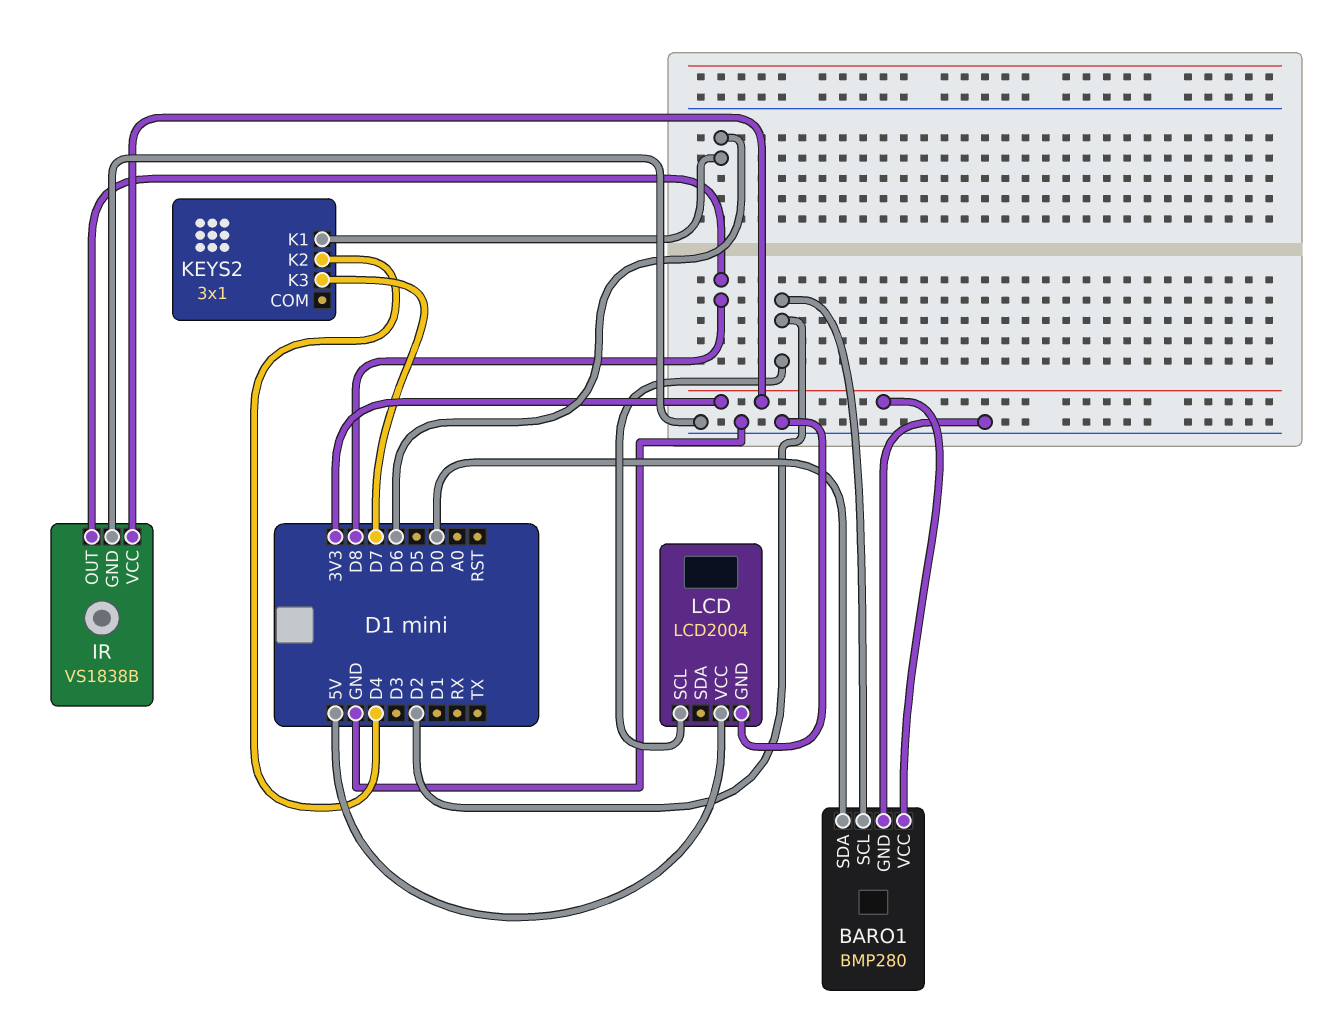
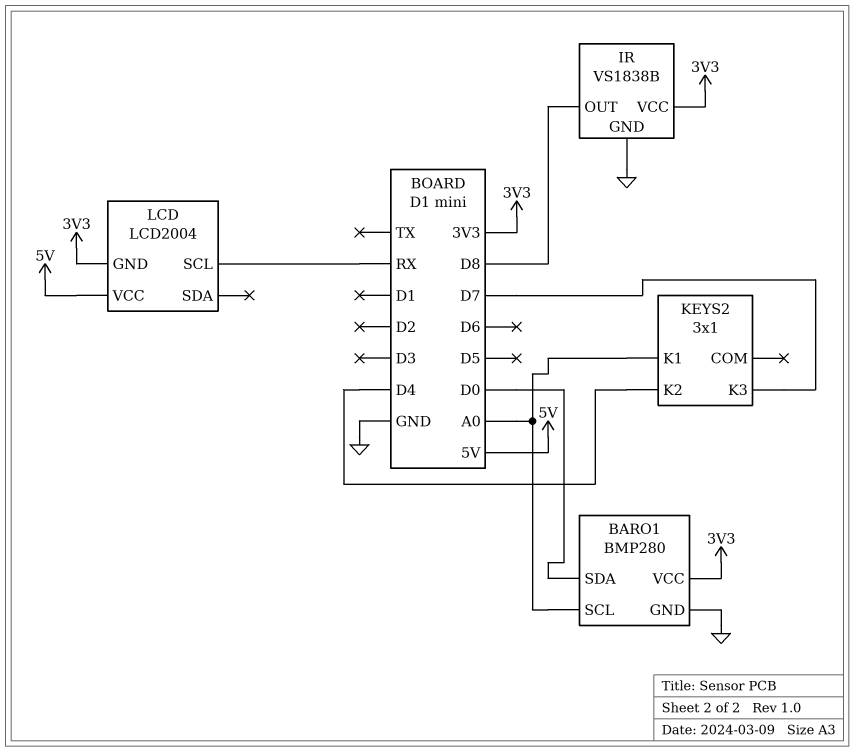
BARO1 pin SCL: D2 -> A0
KEYS2 pin K1: D6 -> A0
LCD pin GND: GND -> 3V3
LCD pin SCL: D2 -> RX

